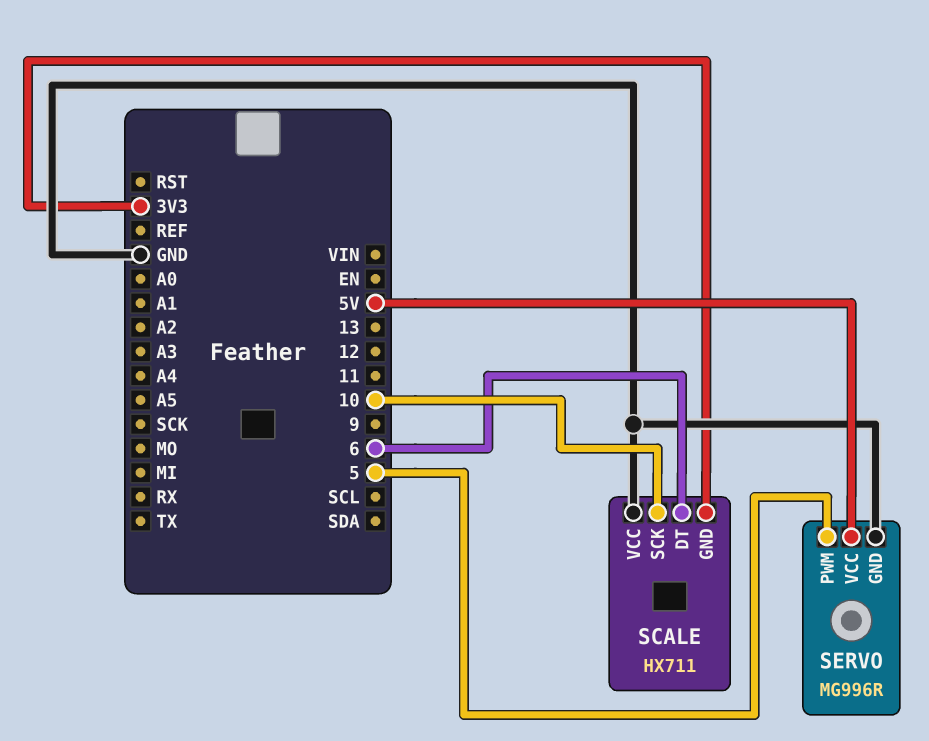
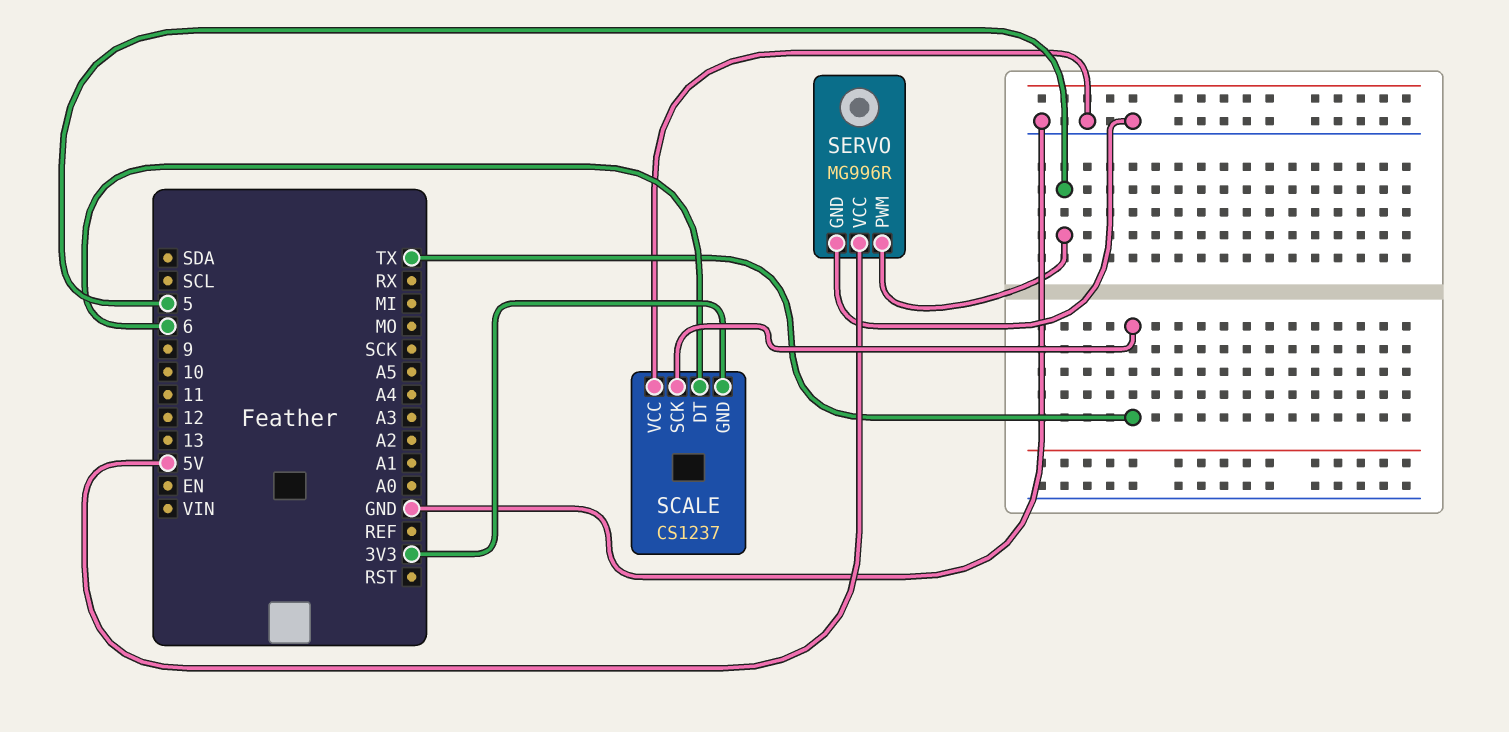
SCALE: HX711 -> CS1237
SCALE pin SCK: 10 -> TX

